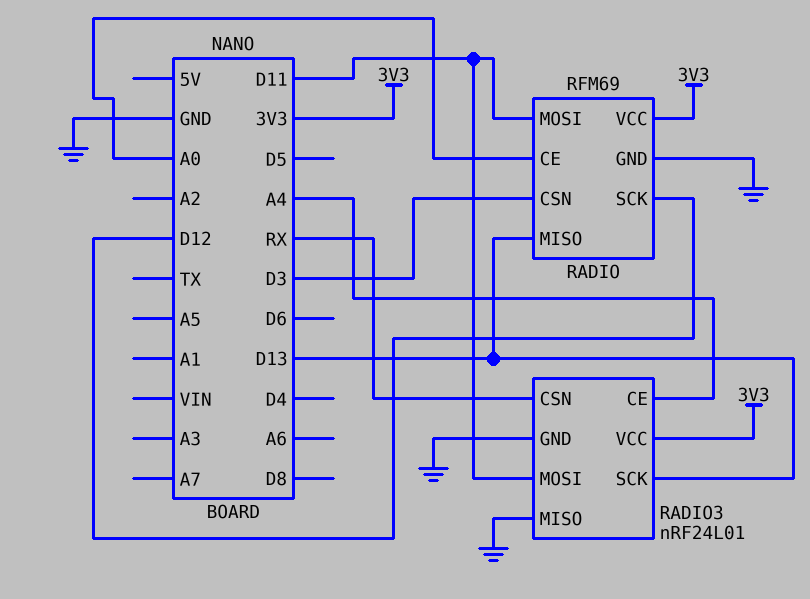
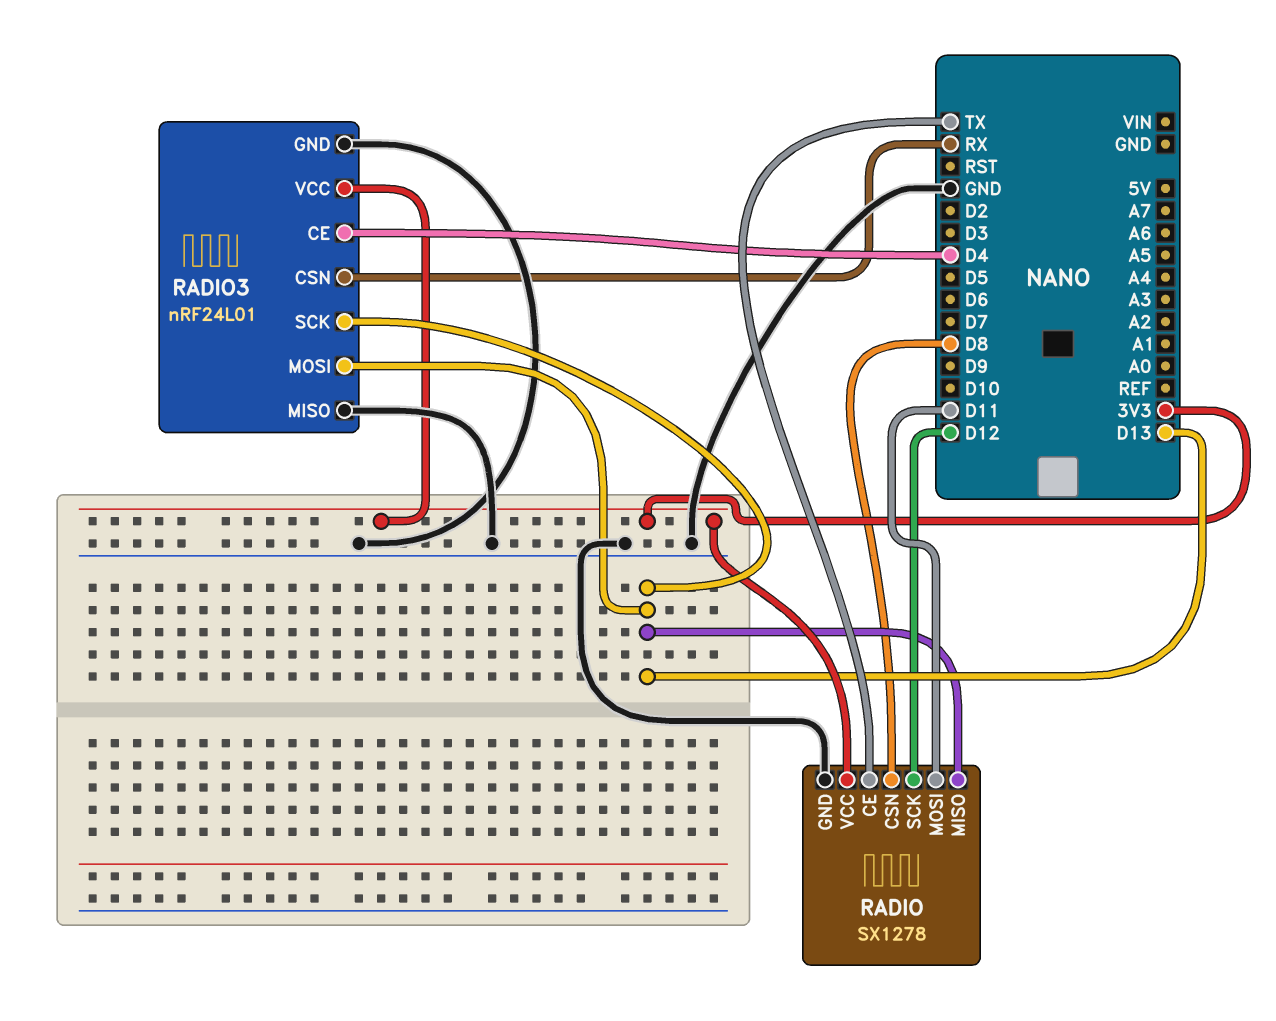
RADIO: RFM69 -> SX1278
RADIO pin CE: A0 -> TX
RADIO pin CSN: D3 -> D8
RADIO3 pin CE: A4 -> D4
RADIO3 pin MOSI: D11 -> D13

